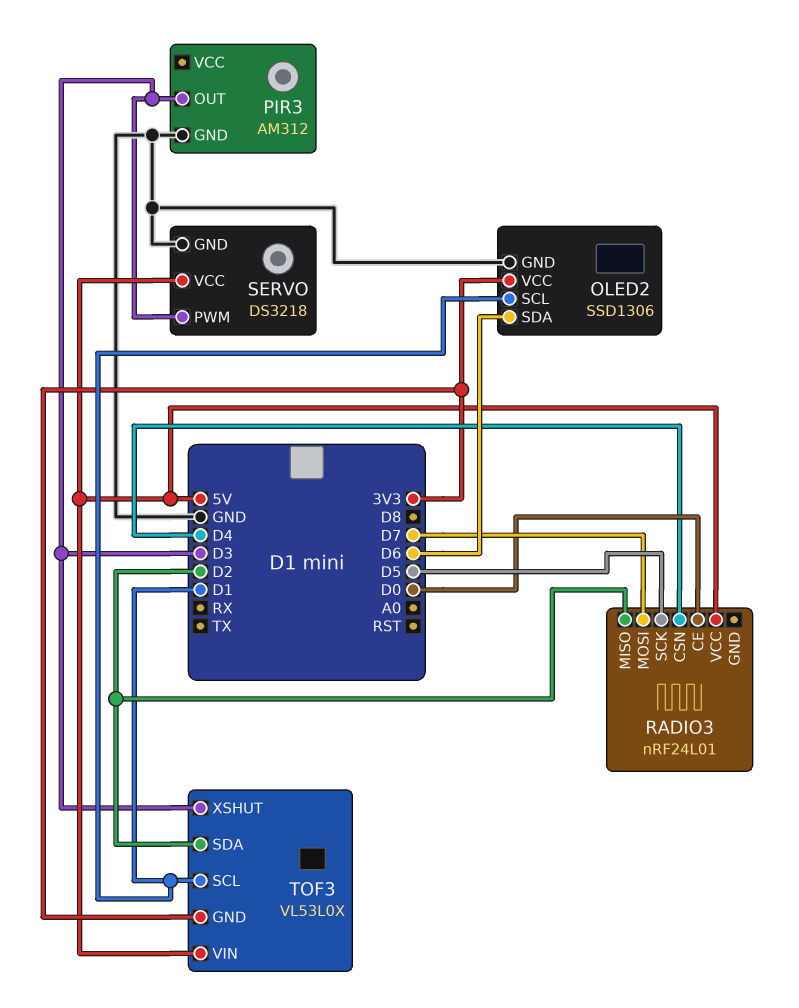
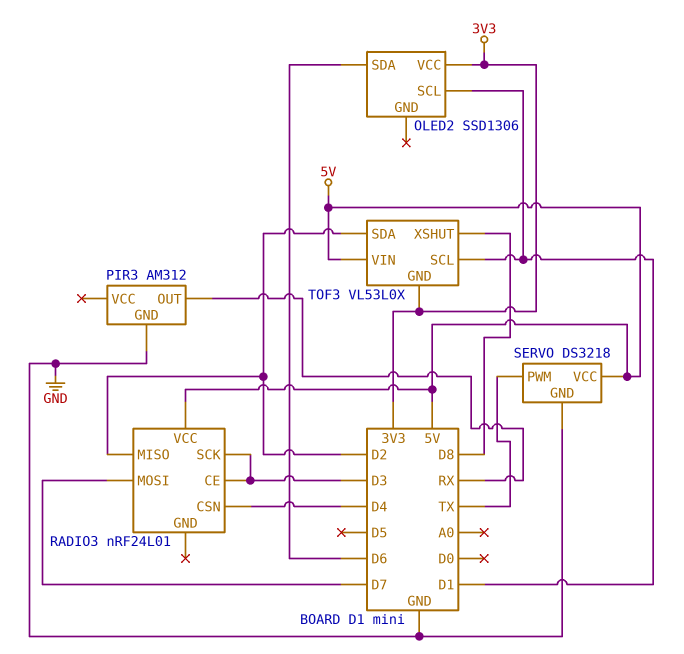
OLED2 pin GND: GND -> none
PIR3 pin OUT: D3 -> RX
RADIO3 pin CE: D0 -> D3
RADIO3 pin SCK: D5 -> D3
SERVO pin PWM: D3 -> TX
TOF3 pin XSHUT: D3 -> D8

